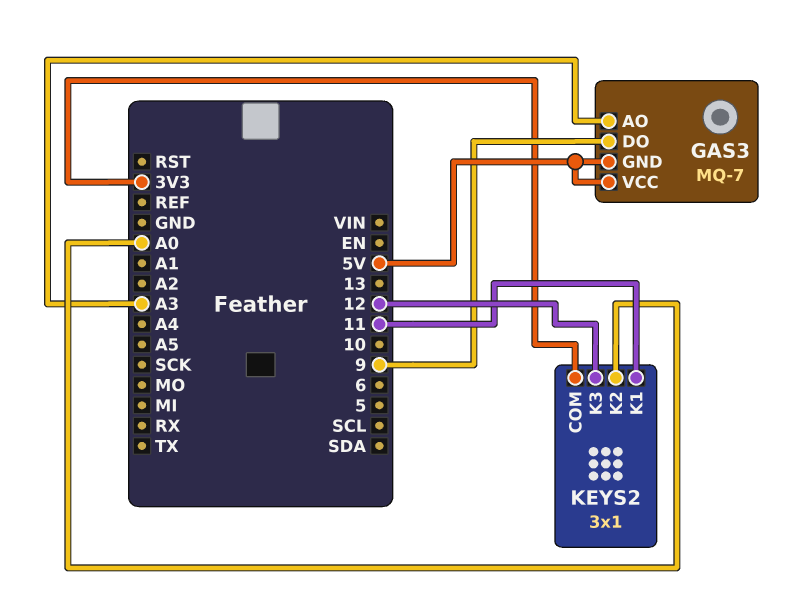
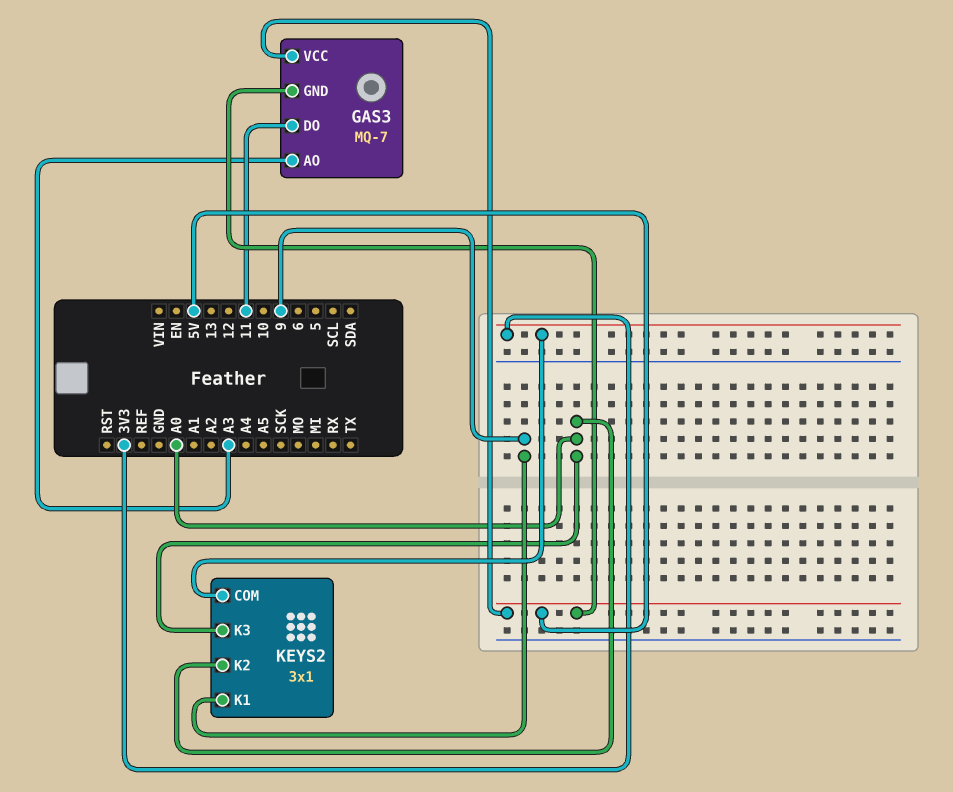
GAS3 pin DO: 9 -> 11
KEYS2 pin K1: 11 -> 9
KEYS2 pin K3: 12 -> A0

